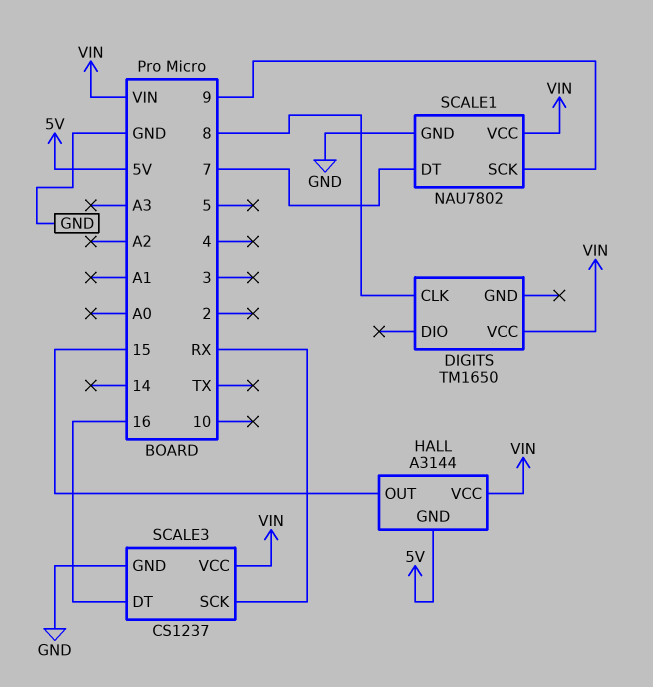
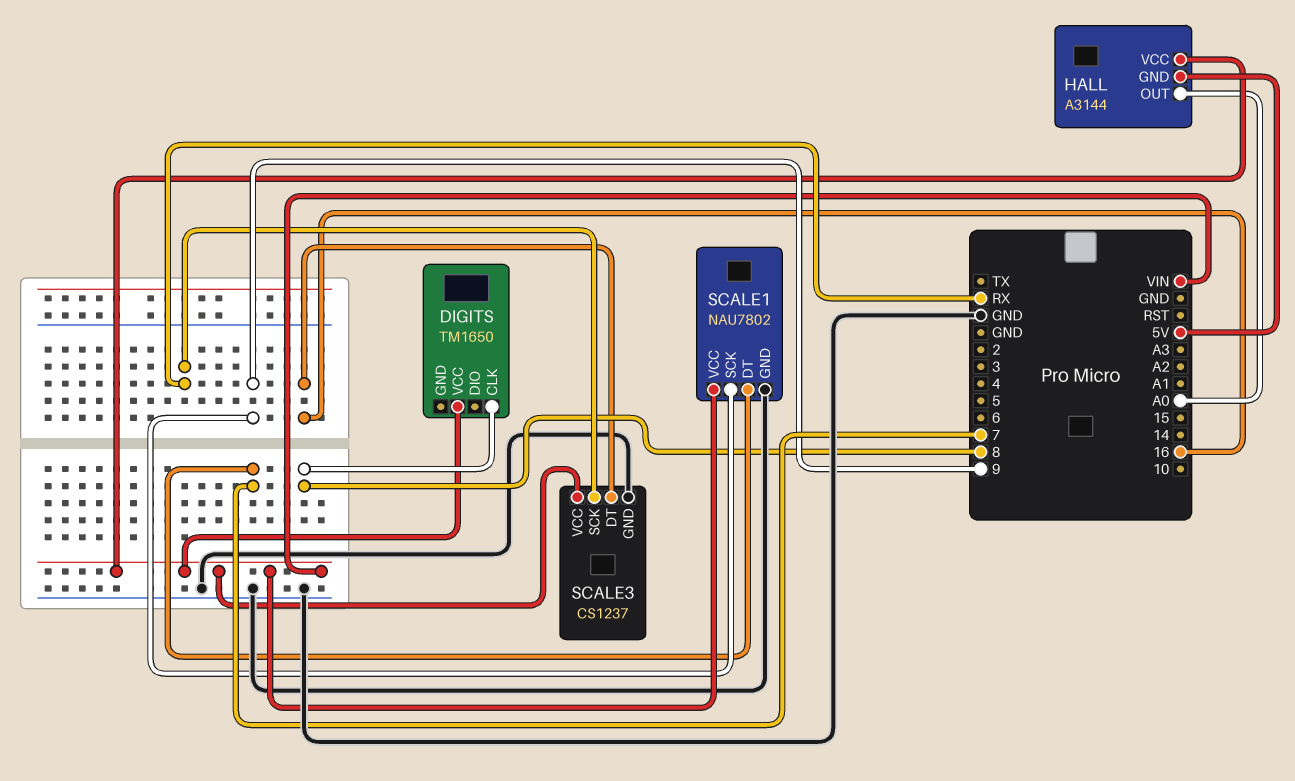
HALL pin OUT: 15 -> A0

